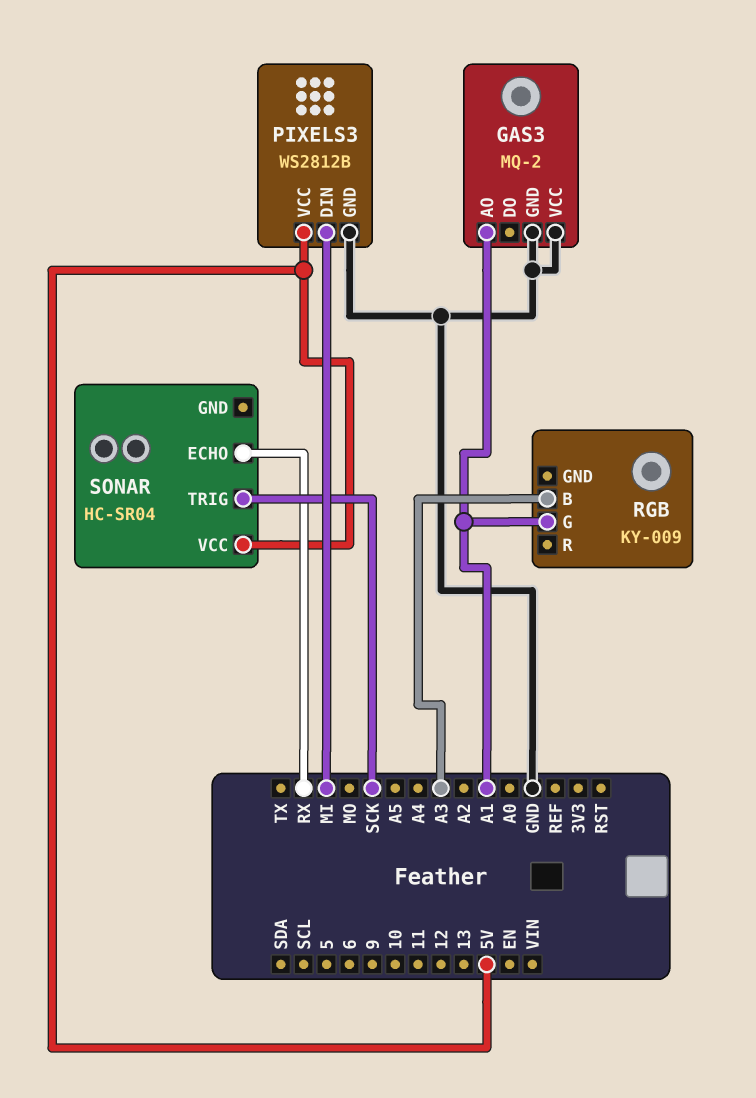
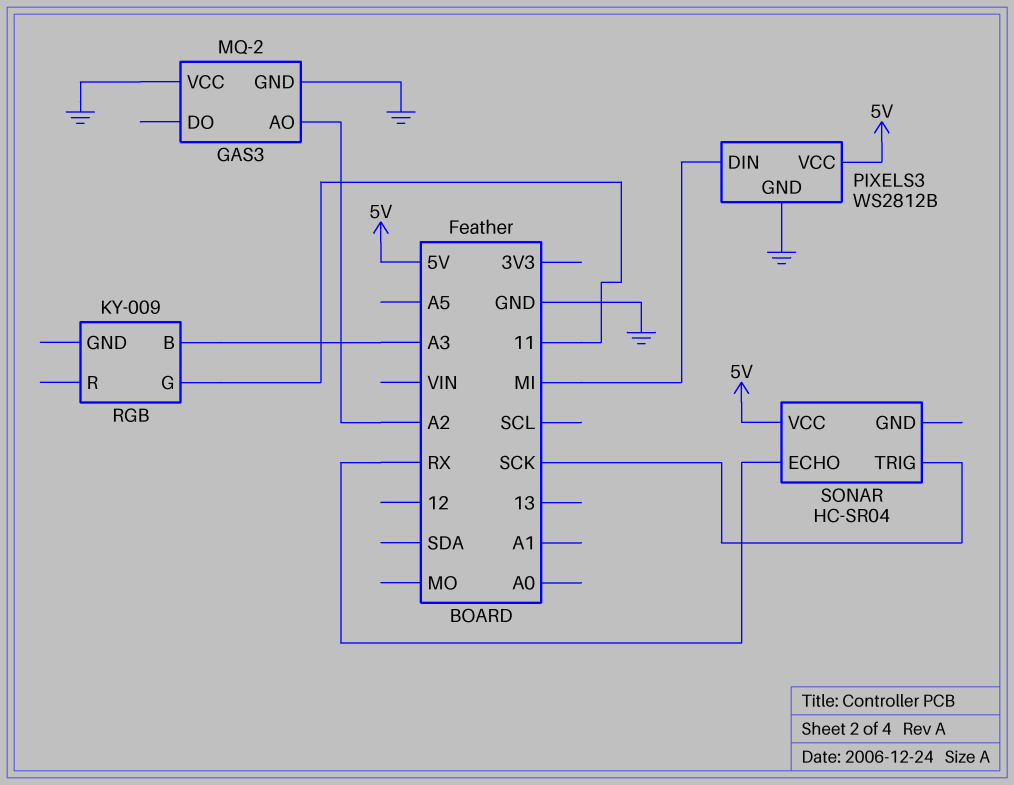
GAS3 pin AO: A1 -> A2
RGB pin G: A1 -> 11

